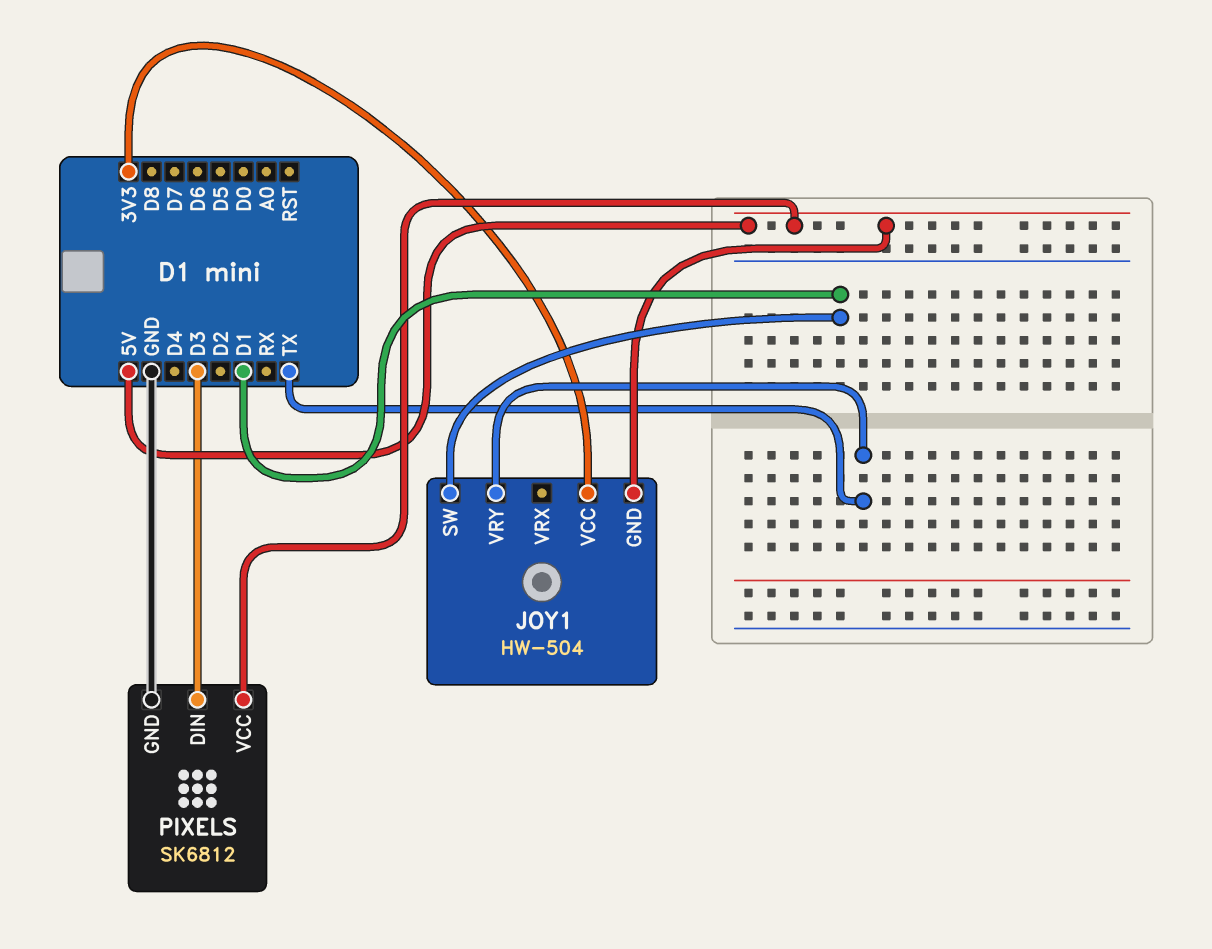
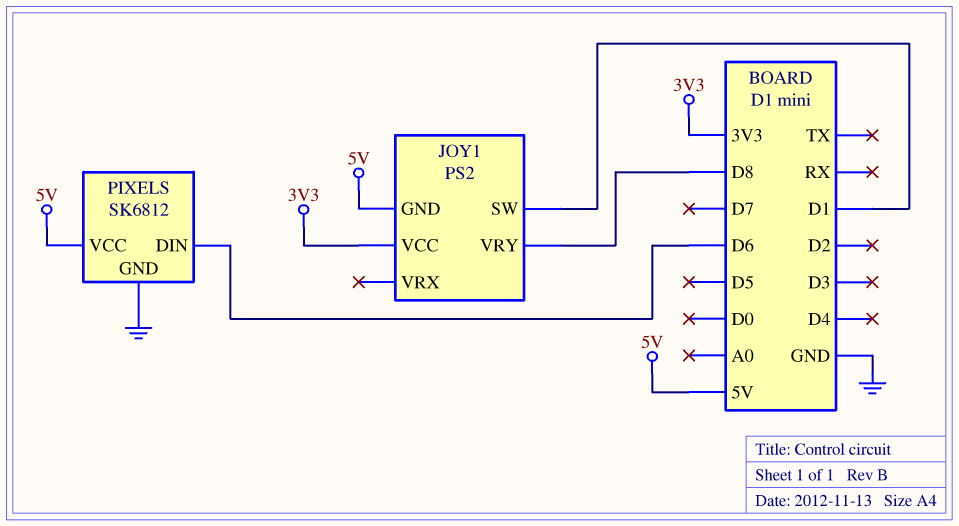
JOY1: HW-504 -> PS2
JOY1 pin VRY: TX -> D8
PIXELS pin DIN: D3 -> D6

